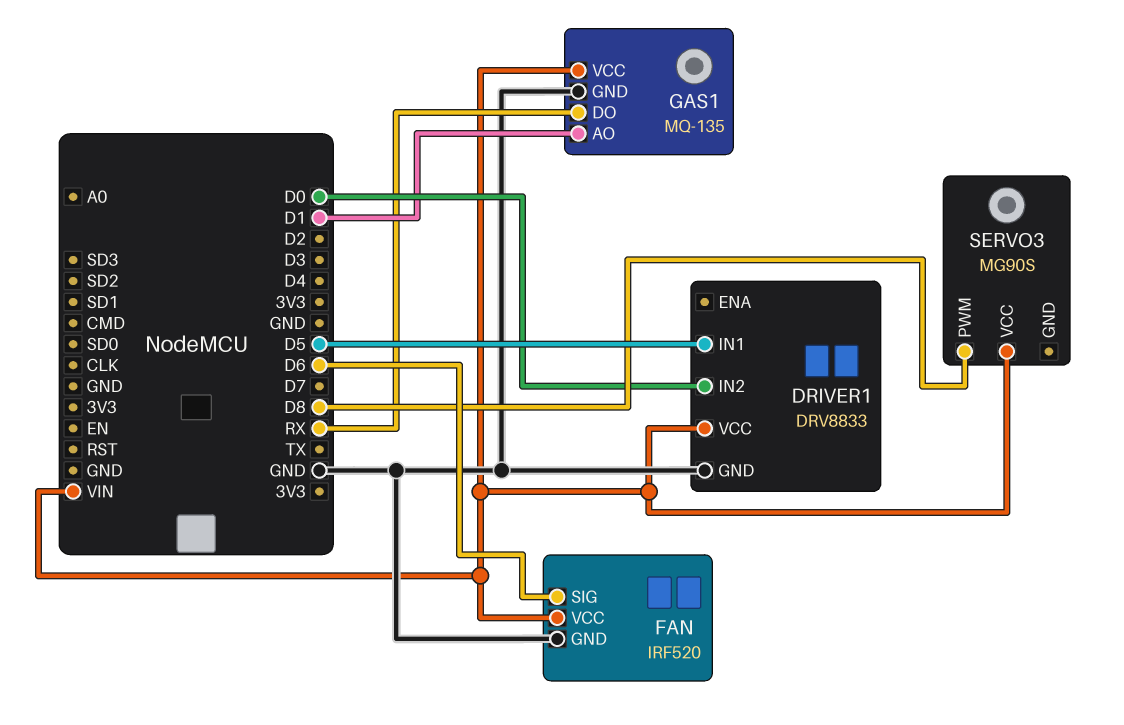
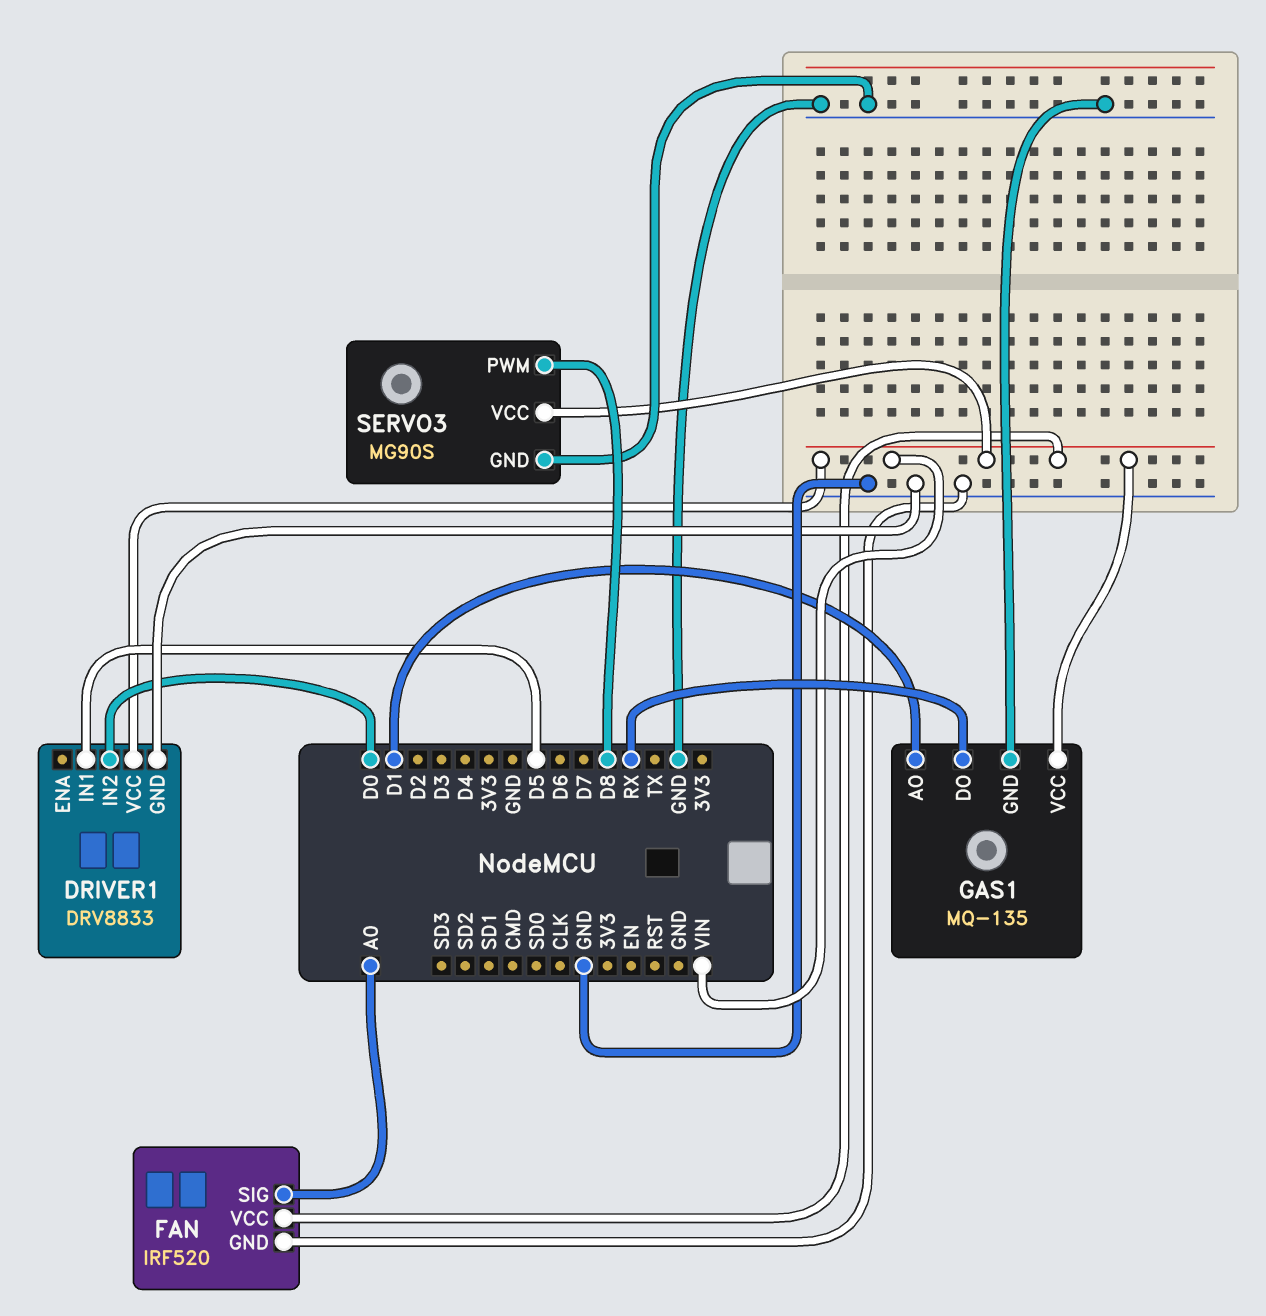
FAN pin SIG: D6 -> A0
SERVO3 pin GND: none -> GND

